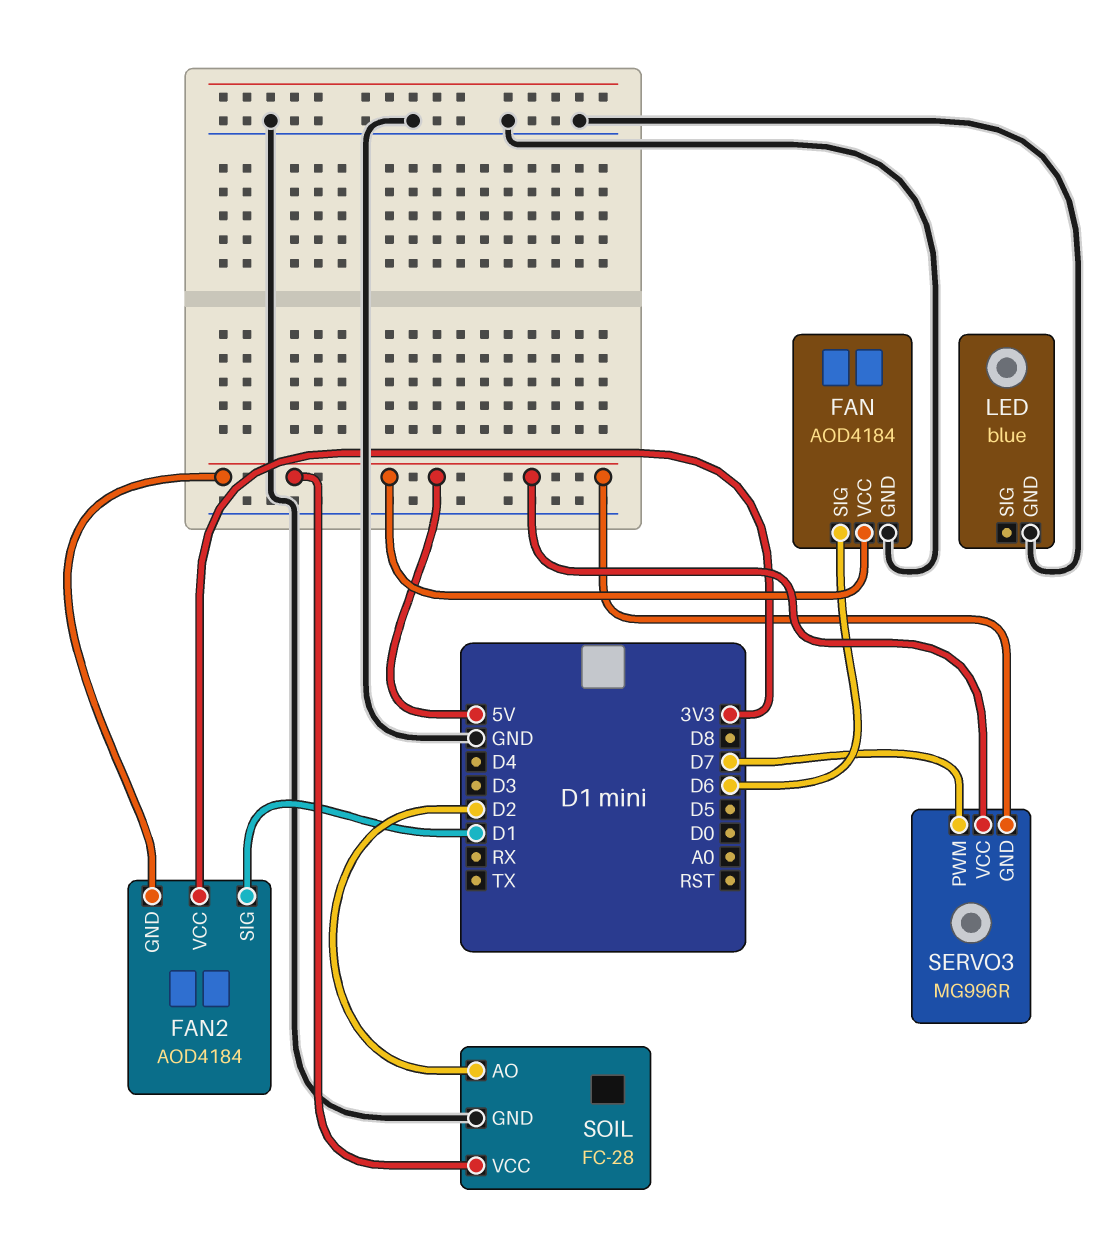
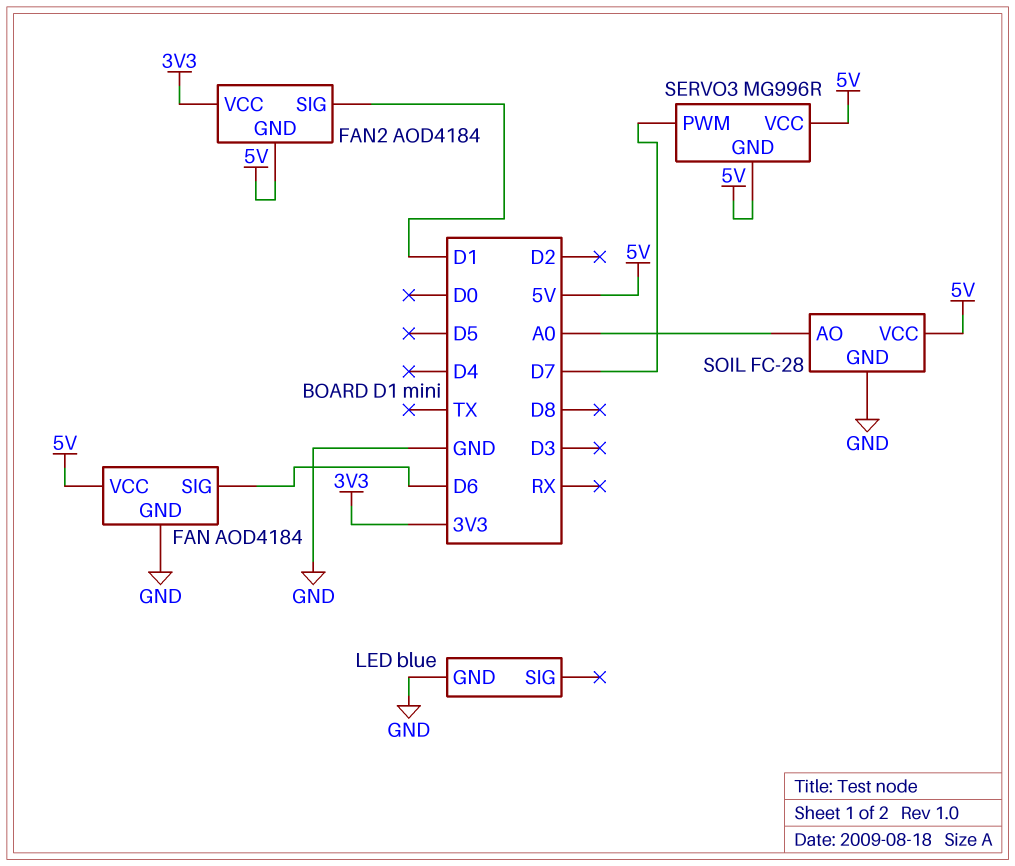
SOIL pin AO: D2 -> A0

